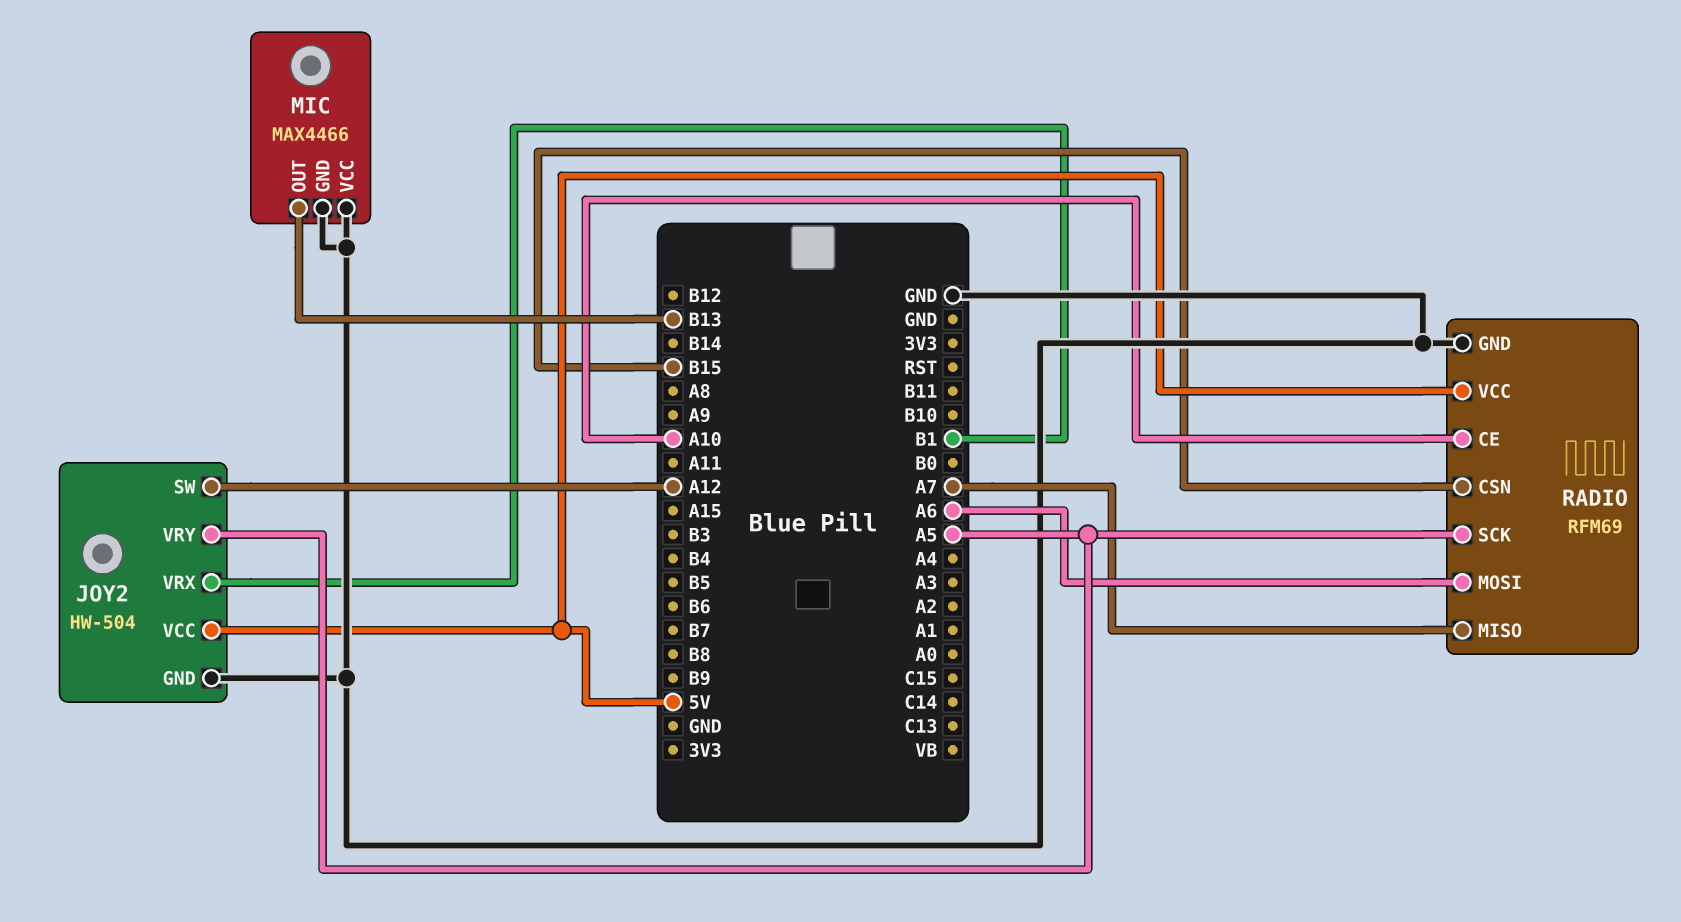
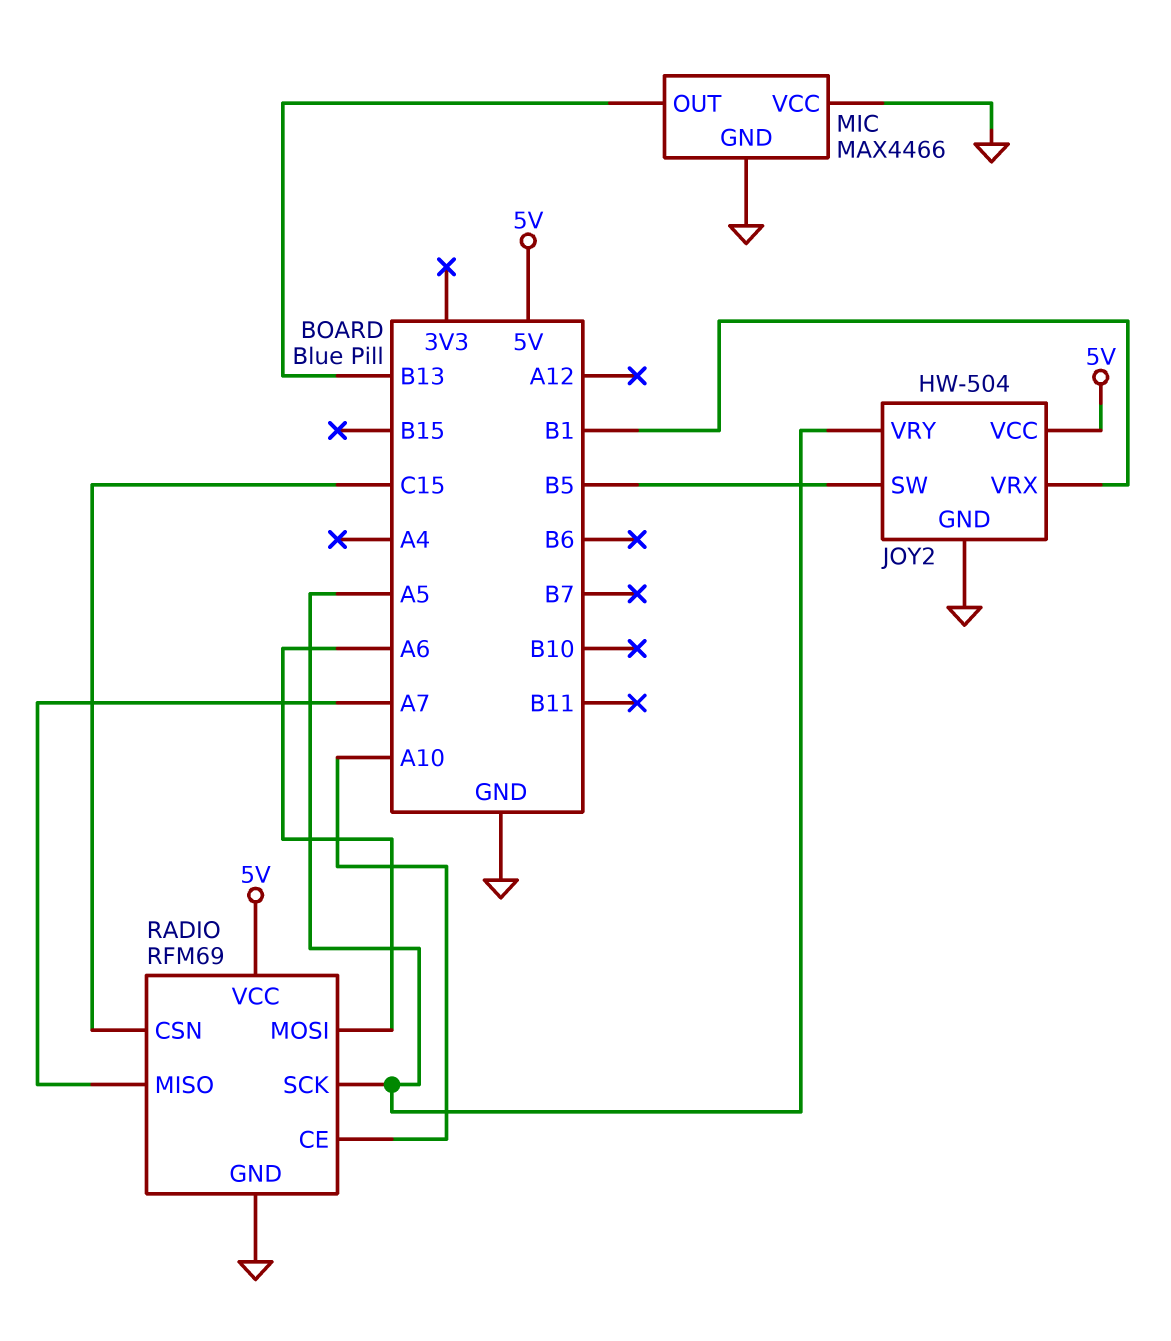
JOY2 pin SW: A12 -> B5
RADIO pin CSN: B15 -> C15

